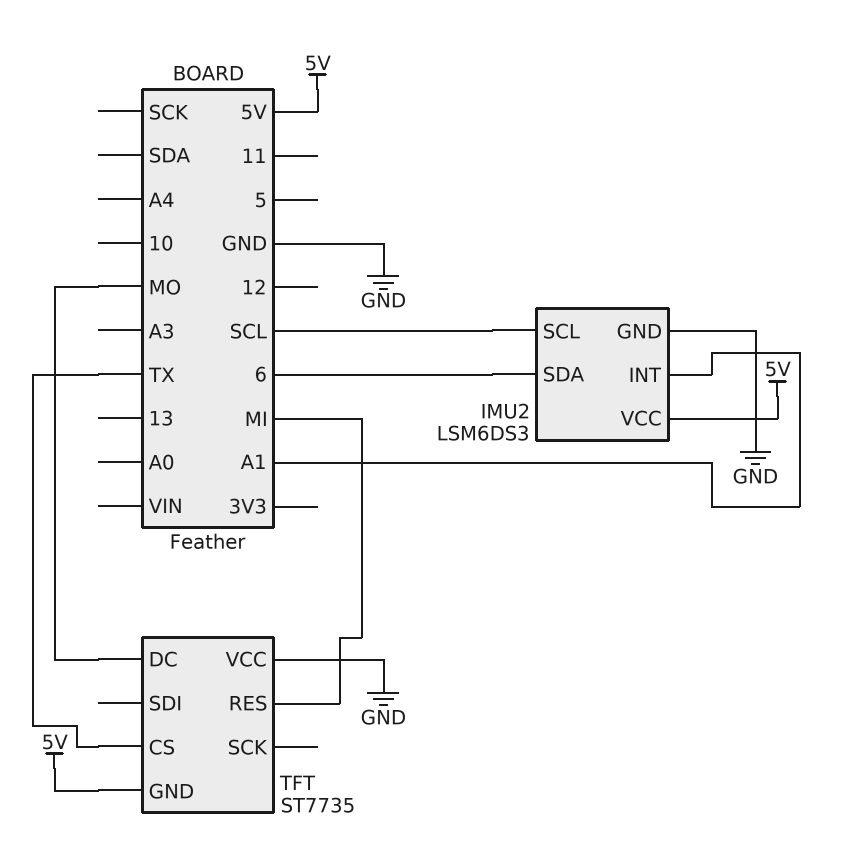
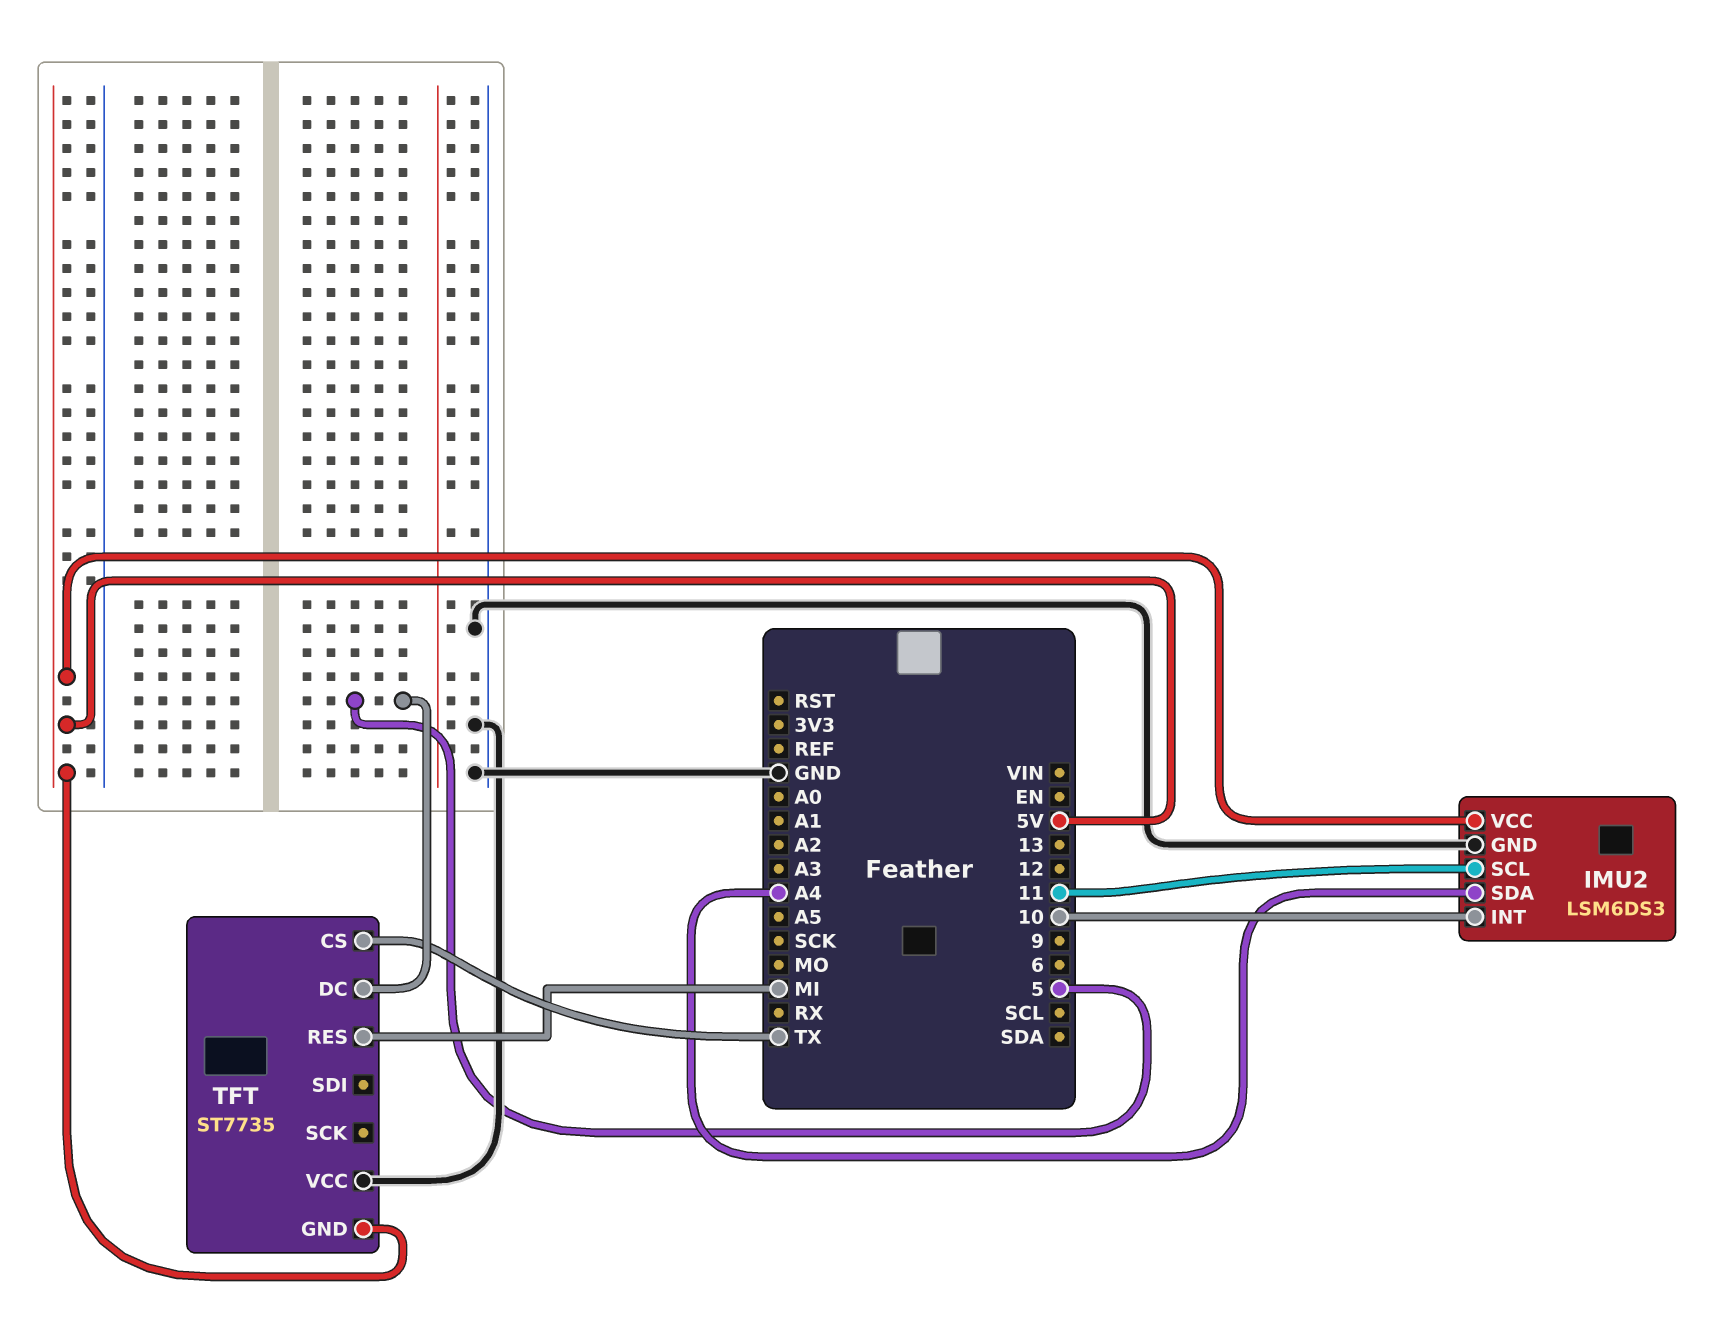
IMU2 pin INT: A1 -> 10
IMU2 pin SCL: SCL -> 11
IMU2 pin SDA: 6 -> A4
TFT pin DC: MO -> 5

